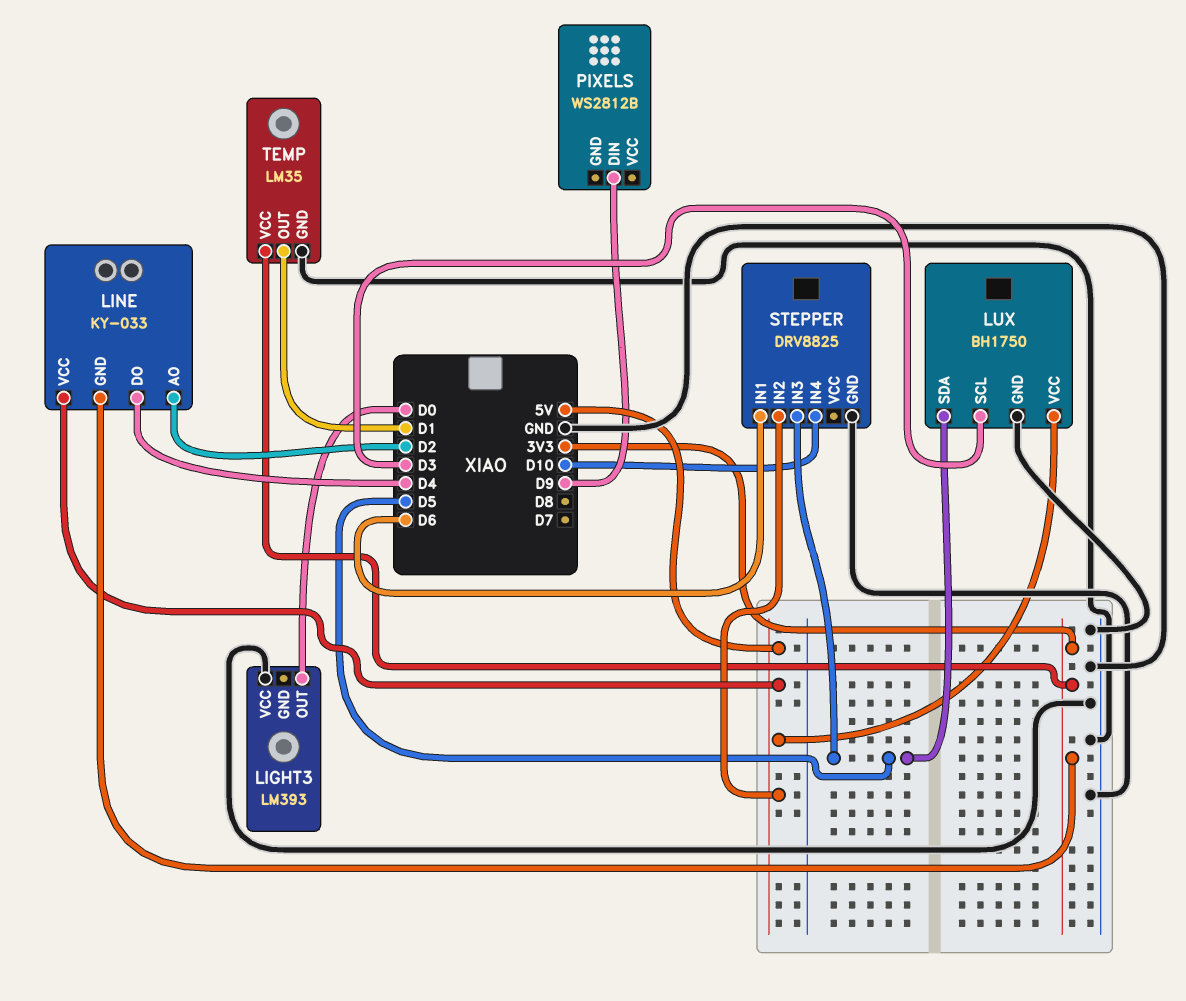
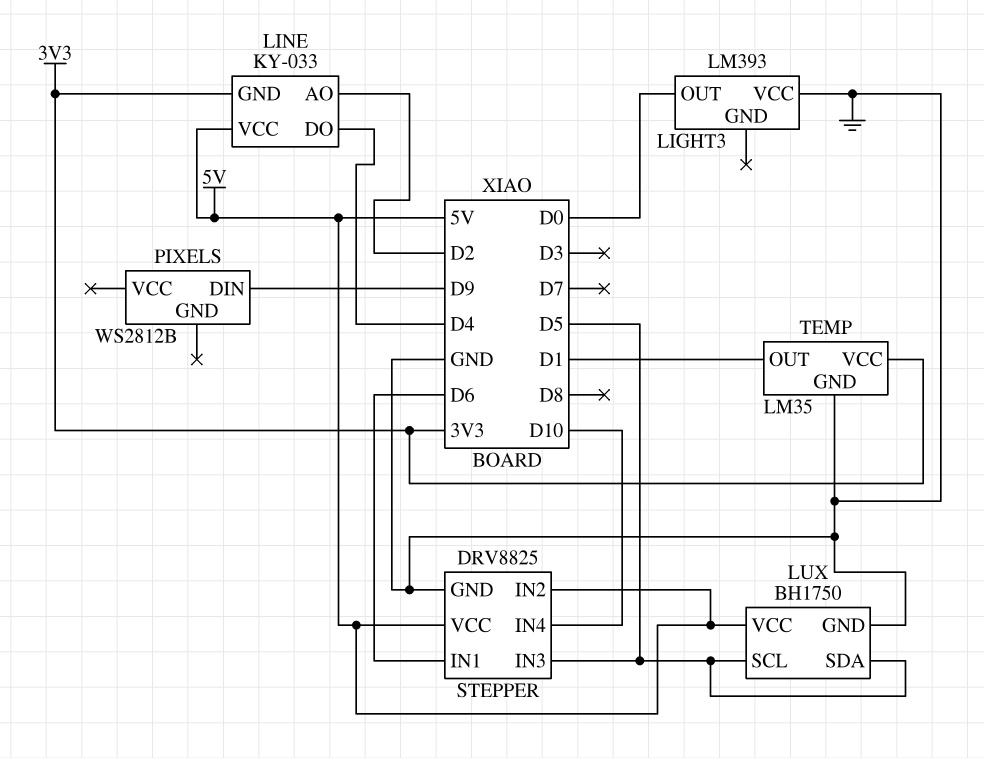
LUX pin SCL: D3 -> D5
STEPPER pin VCC: none -> 5V

